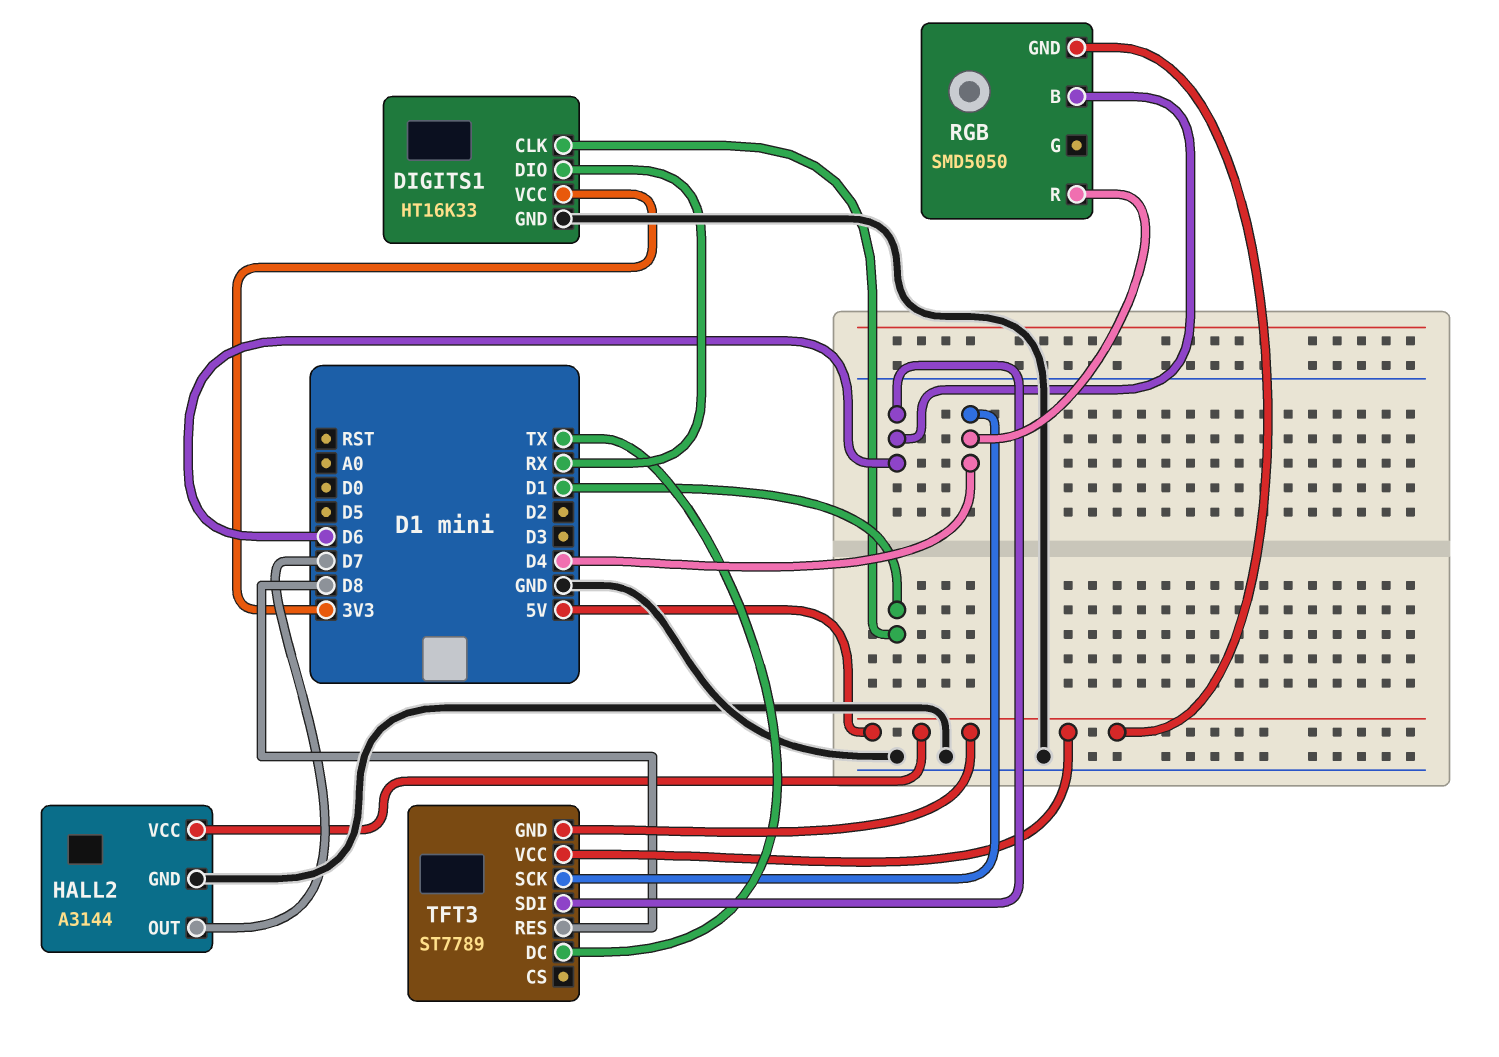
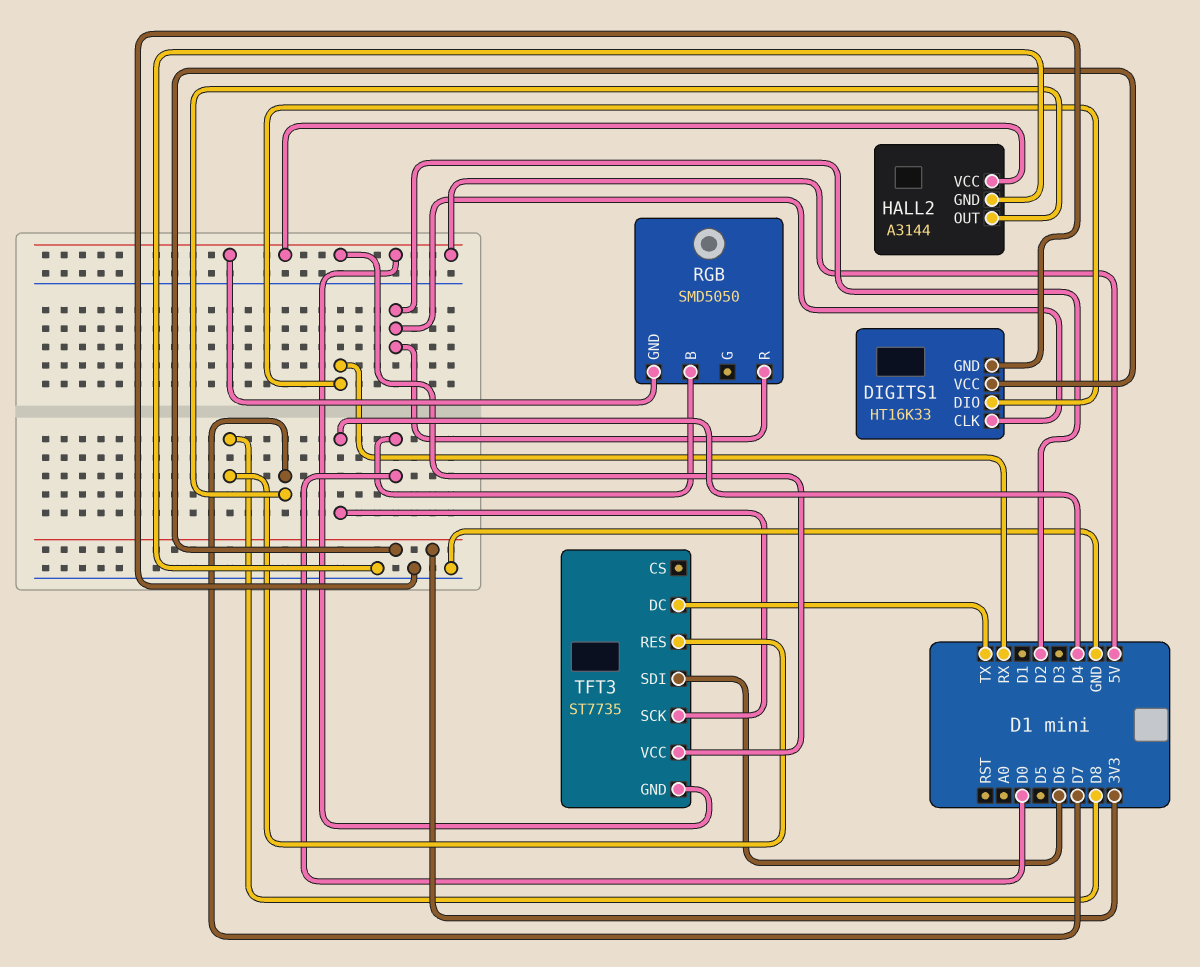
DIGITS1 pin CLK: D1 -> D2
RGB pin B: D6 -> D0
RGB pin R: D4 -> D2
TFT3: ST7789 -> ST7735

